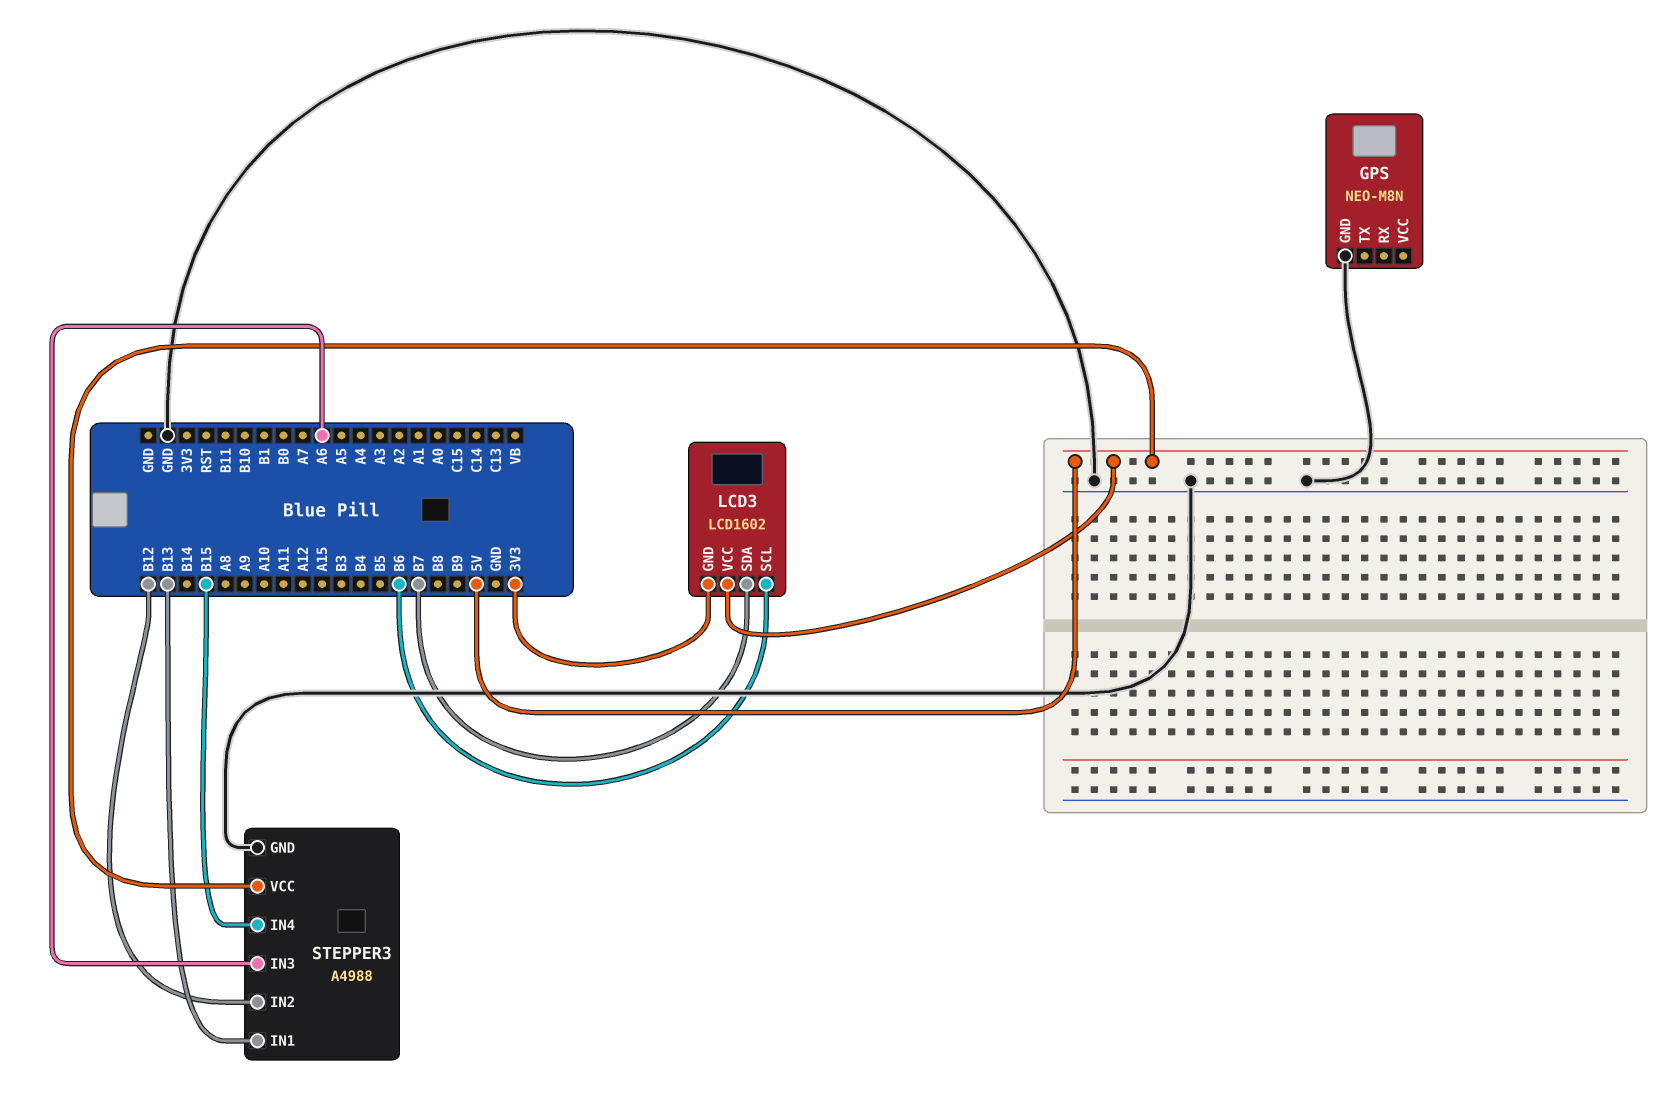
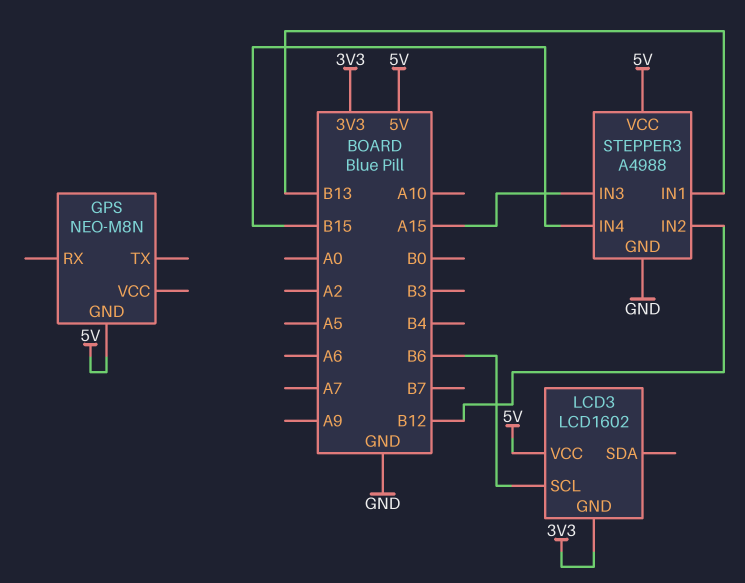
GPS pin GND: GND -> 5V
LCD3 pin SDA: B7 -> none
STEPPER3 pin IN3: A6 -> A15

